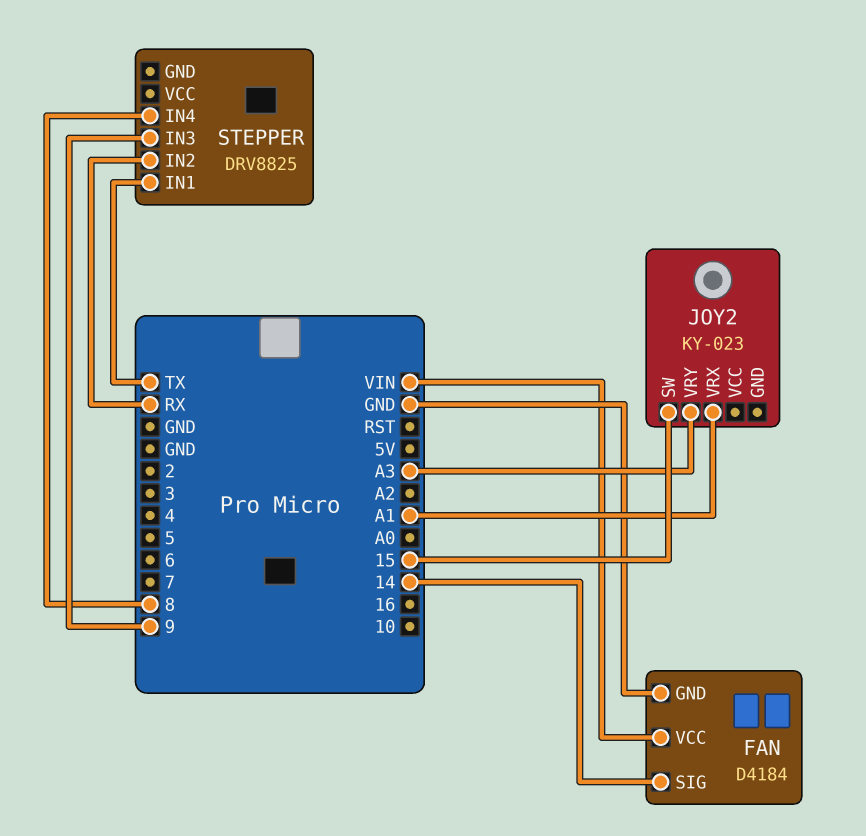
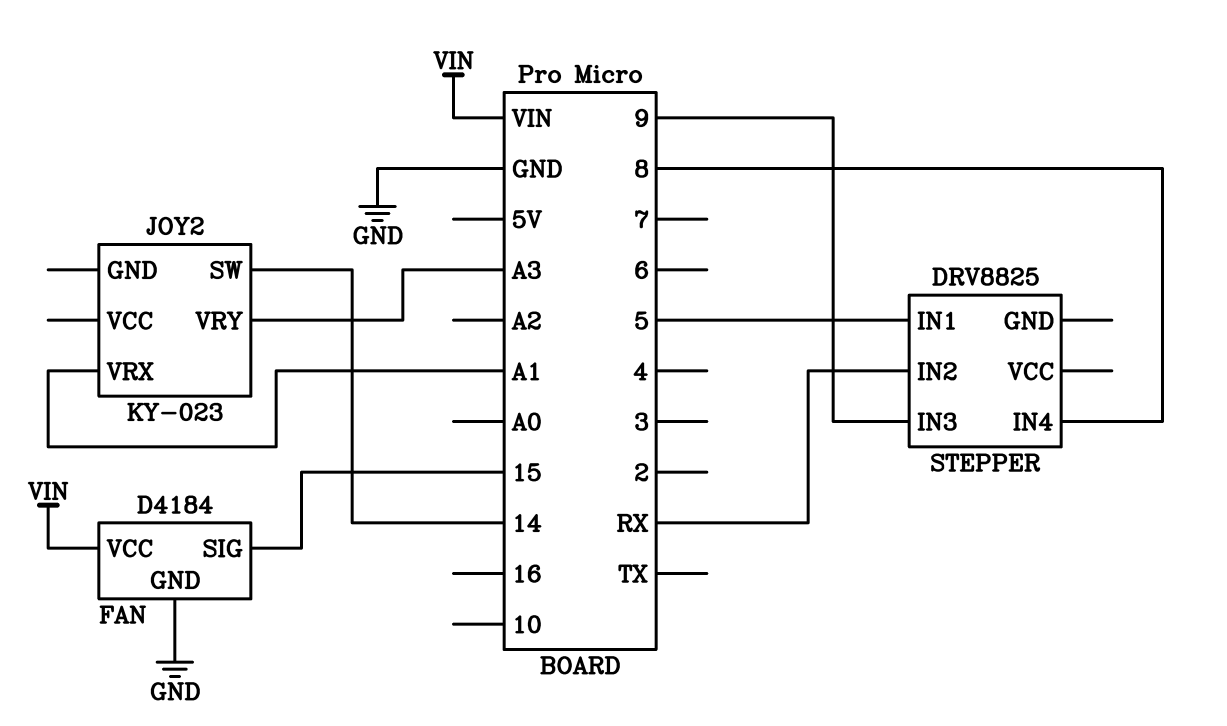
FAN pin SIG: 14 -> 15
JOY2 pin SW: 15 -> 14
STEPPER pin IN1: TX -> 5

